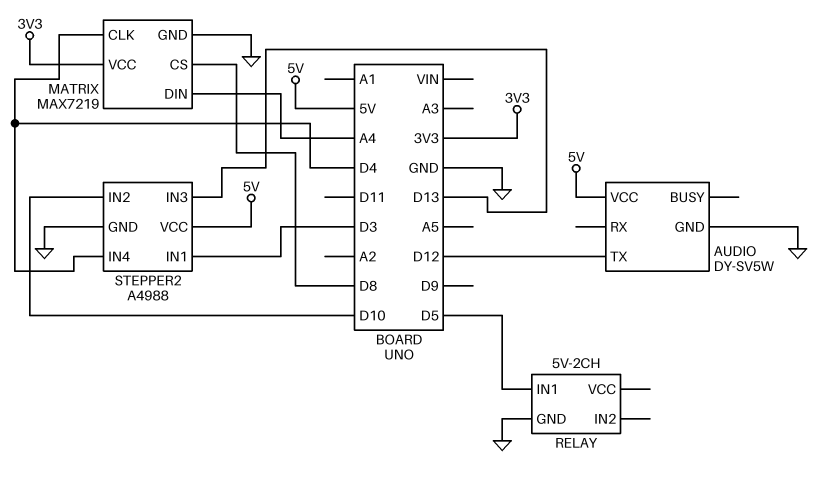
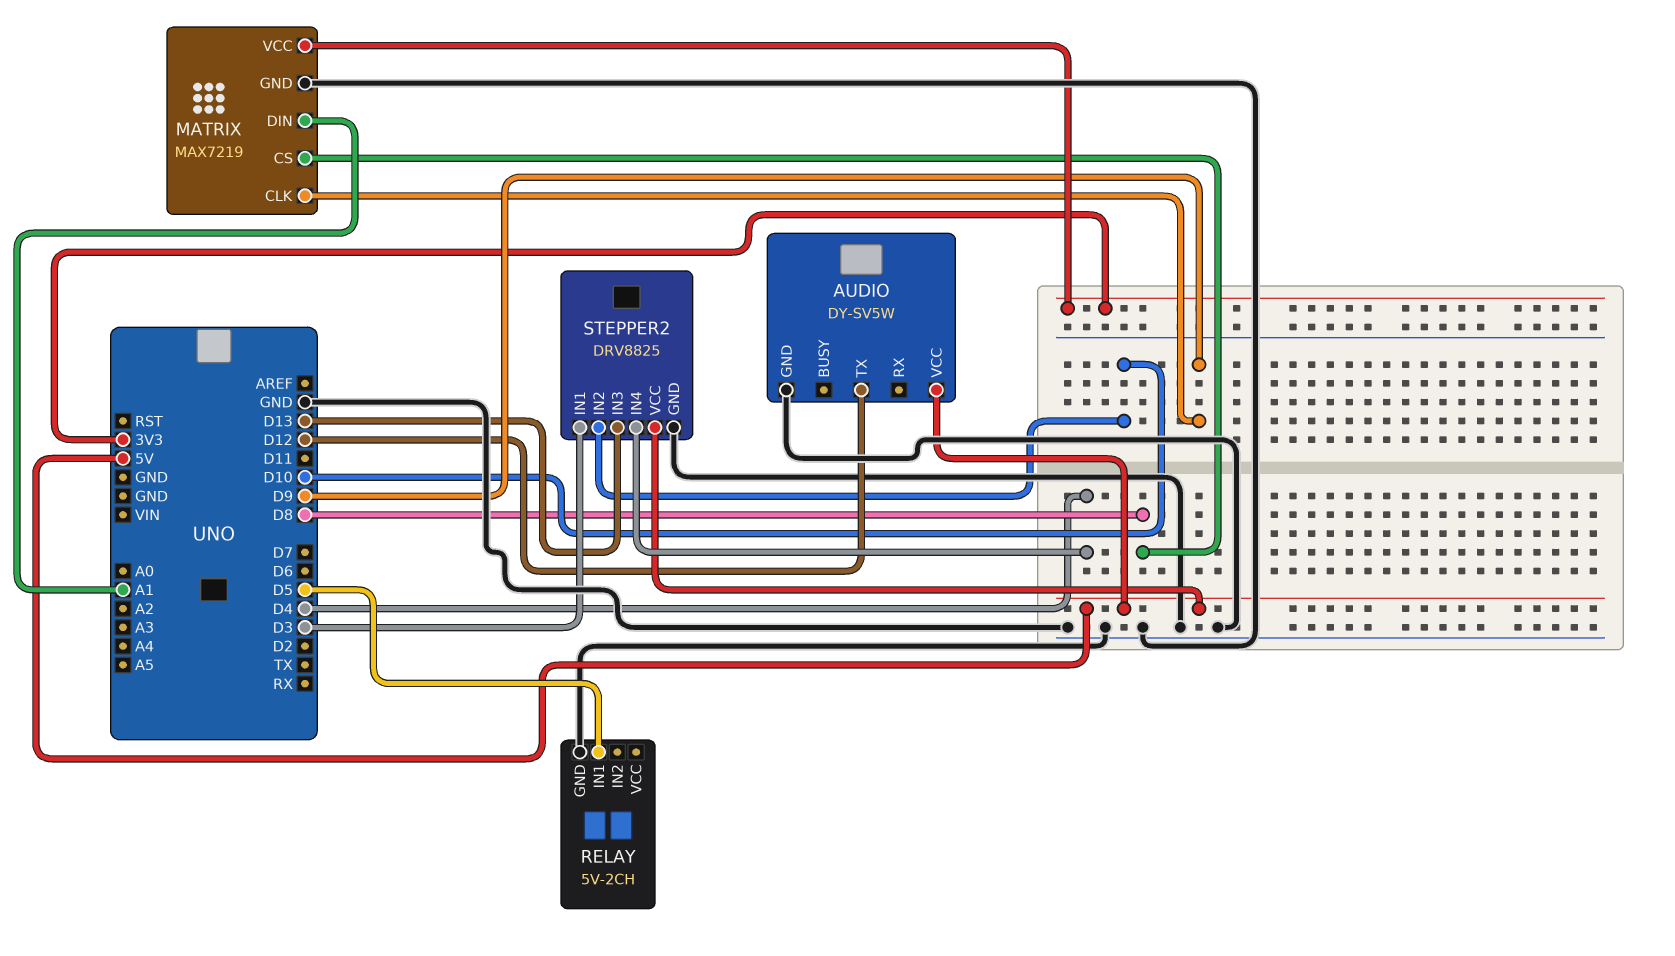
MATRIX pin CLK: D4 -> D9
MATRIX pin DIN: A4 -> A1
STEPPER2: A4988 -> DRV8825

